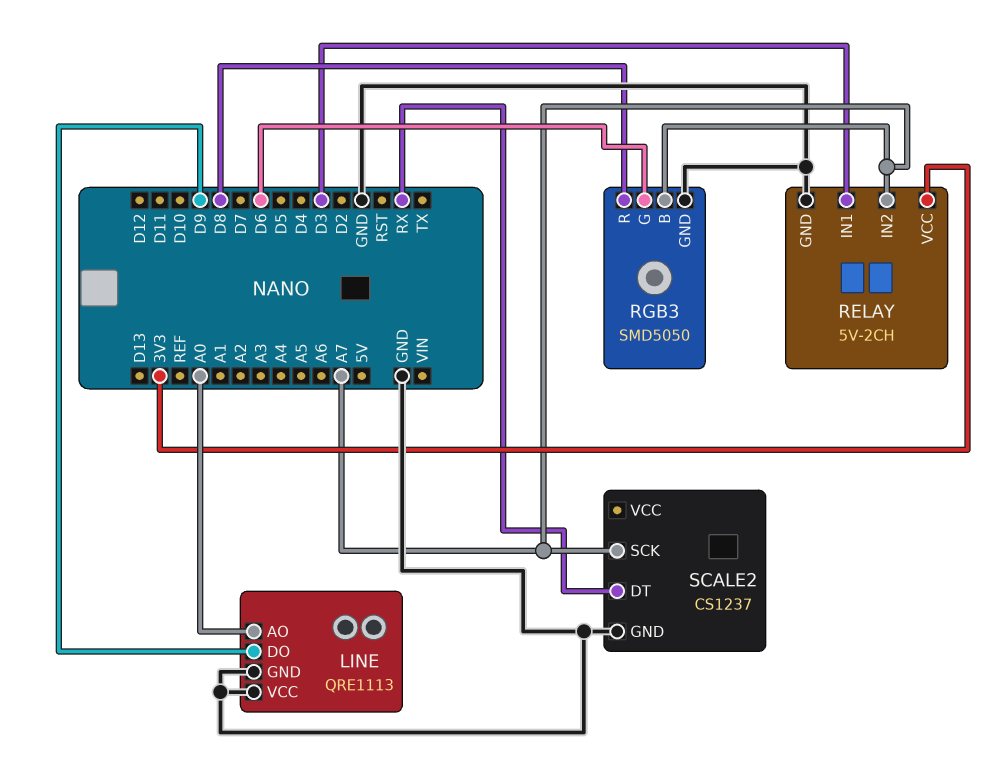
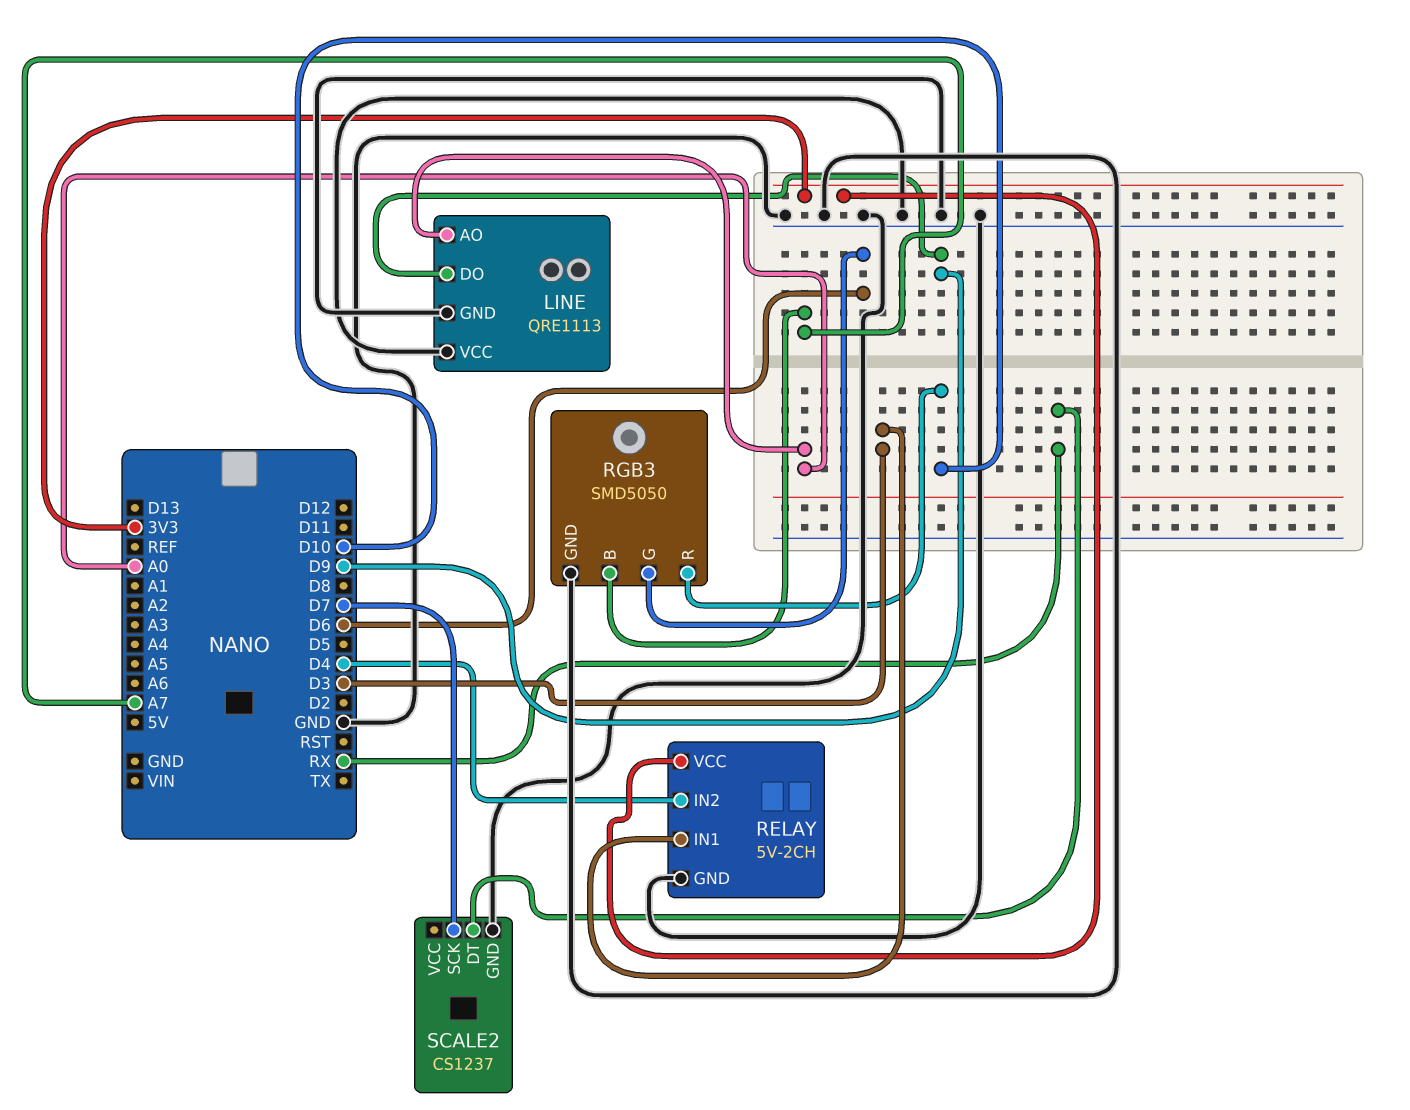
RELAY pin IN2: A7 -> D4
RGB3 pin R: D8 -> D10
SCALE2 pin SCK: A7 -> D7

